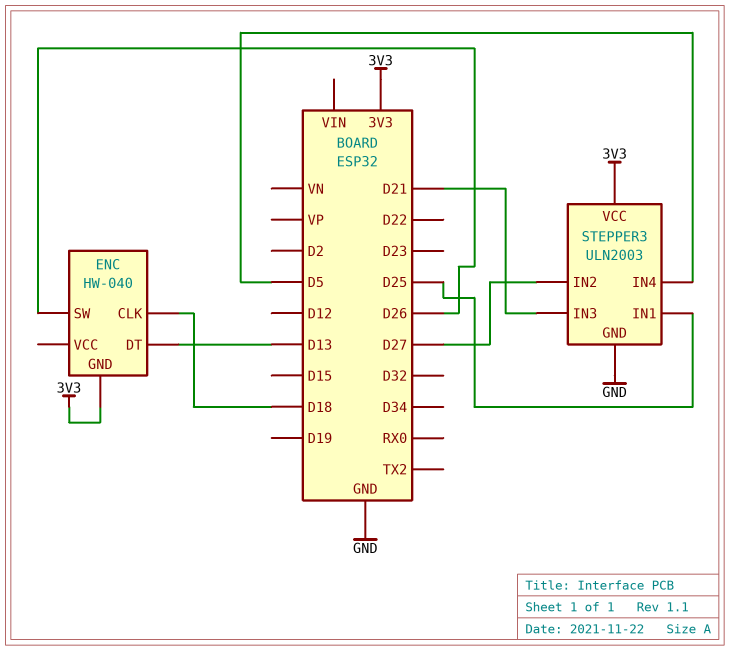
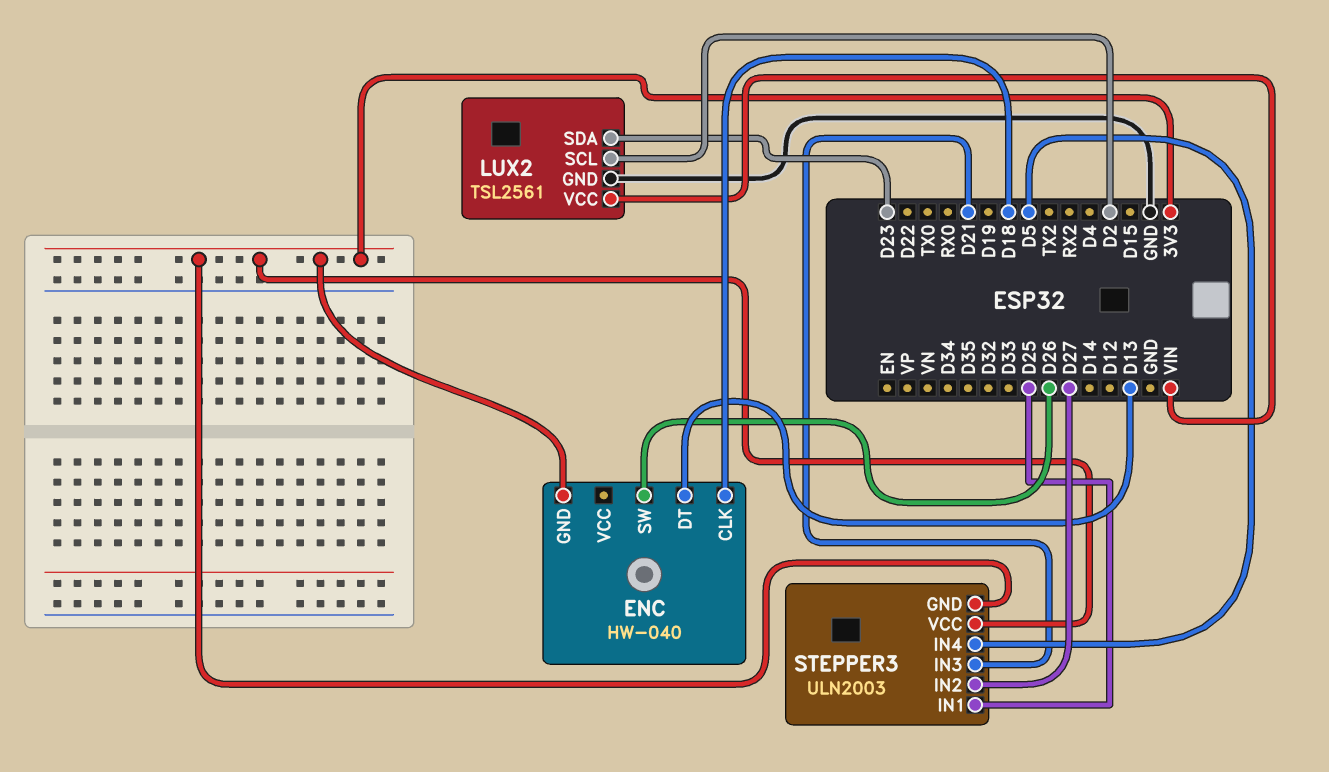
LUX2: none -> TSL2561
LUX2 pin GND: none -> GND
LUX2 pin SCL: none -> D2
LUX2 pin SDA: none -> D23
LUX2 pin VCC: none -> VIN
STEPPER3 pin GND: GND -> 3V3

